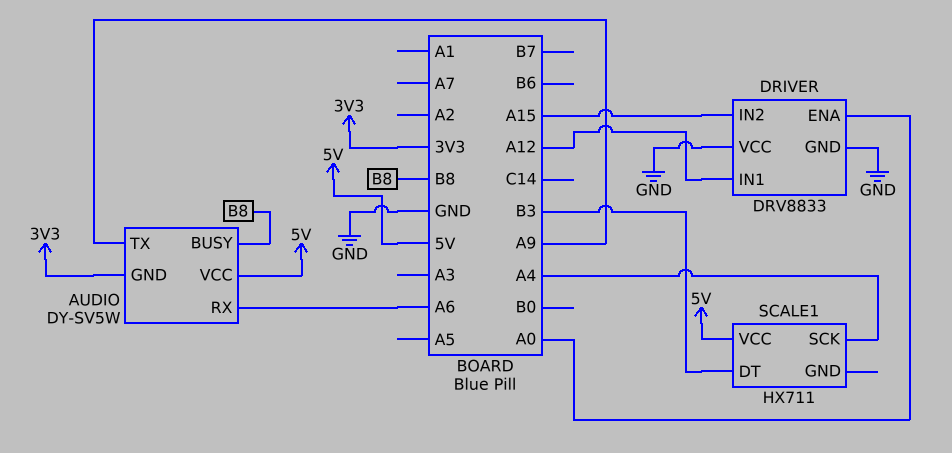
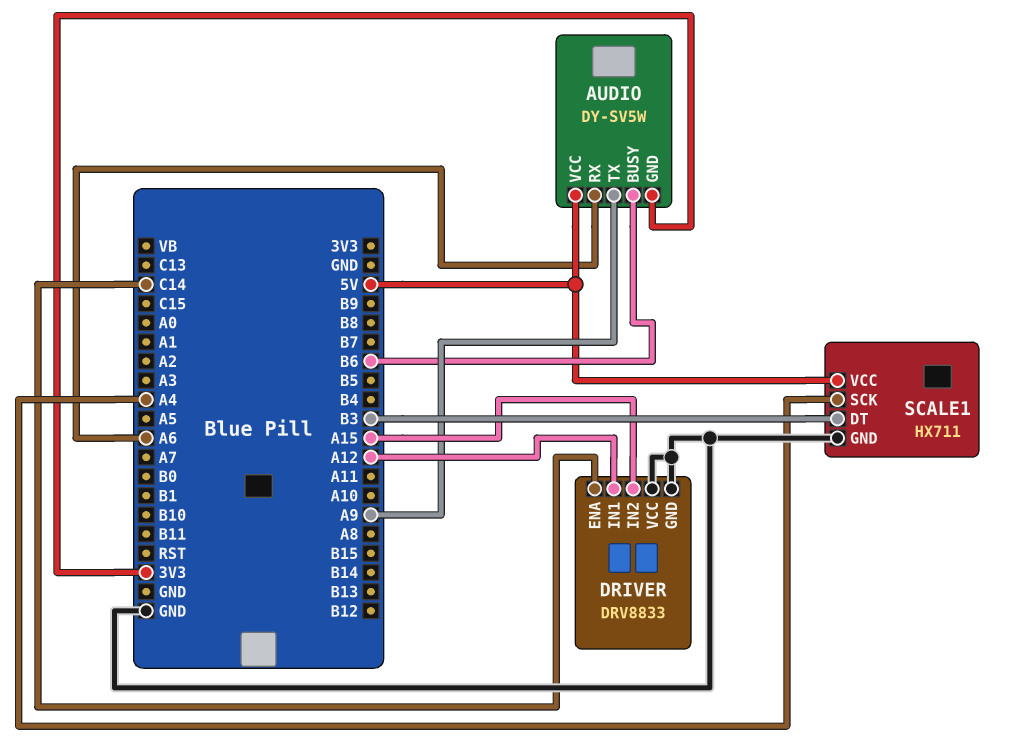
AUDIO pin BUSY: B8 -> B6
DRIVER pin ENA: A0 -> C14
SCALE1 pin GND: none -> GND

